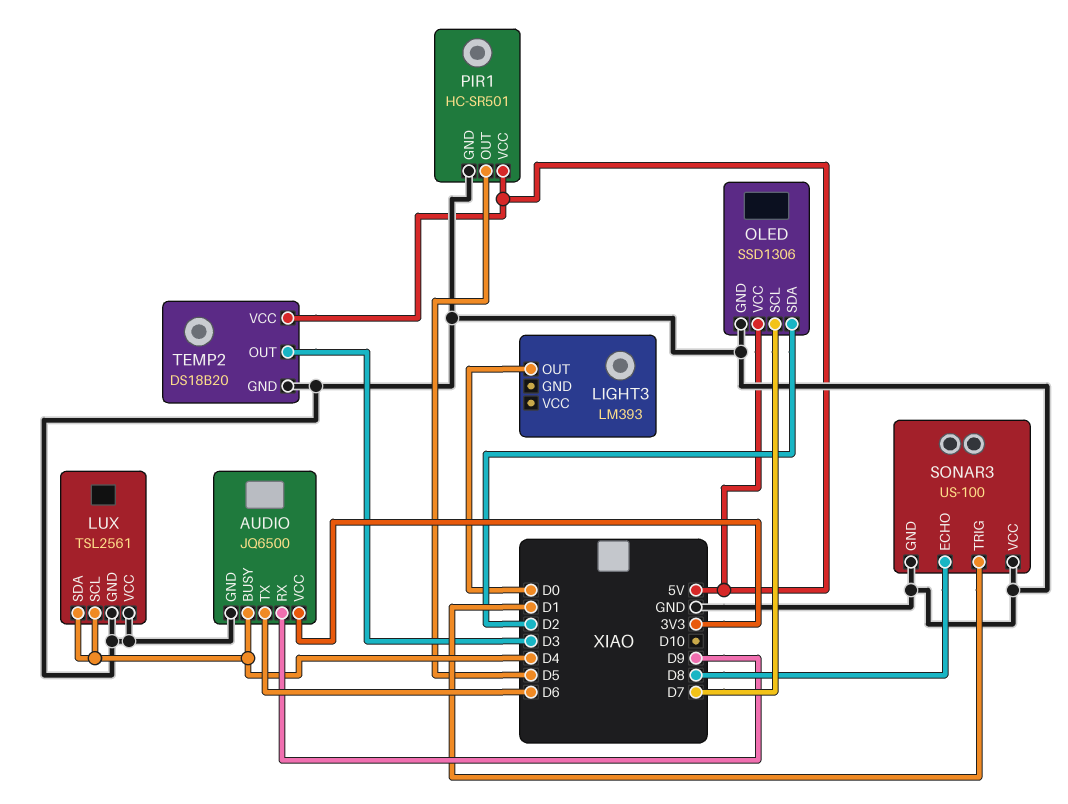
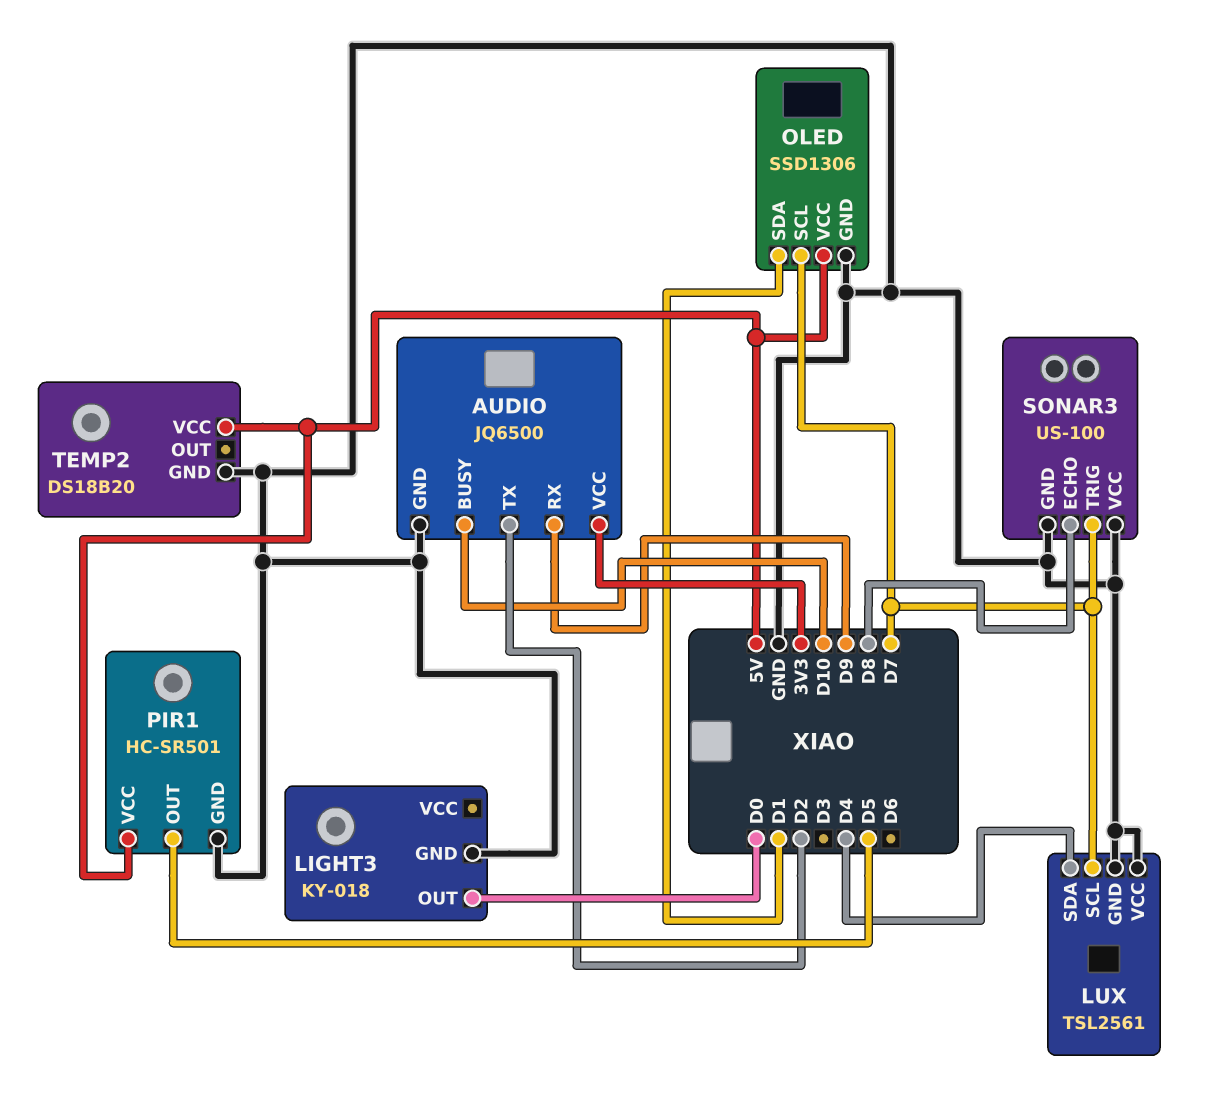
AUDIO pin BUSY: D4 -> D10
AUDIO pin TX: D6 -> D2
LIGHT3: LM393 -> KY-018
LIGHT3 pin GND: none -> GND
LUX pin SCL: D4 -> D7
OLED pin SDA: D2 -> D1
SONAR3 pin TRIG: D1 -> D7
TEMP2 pin OUT: D3 -> none

